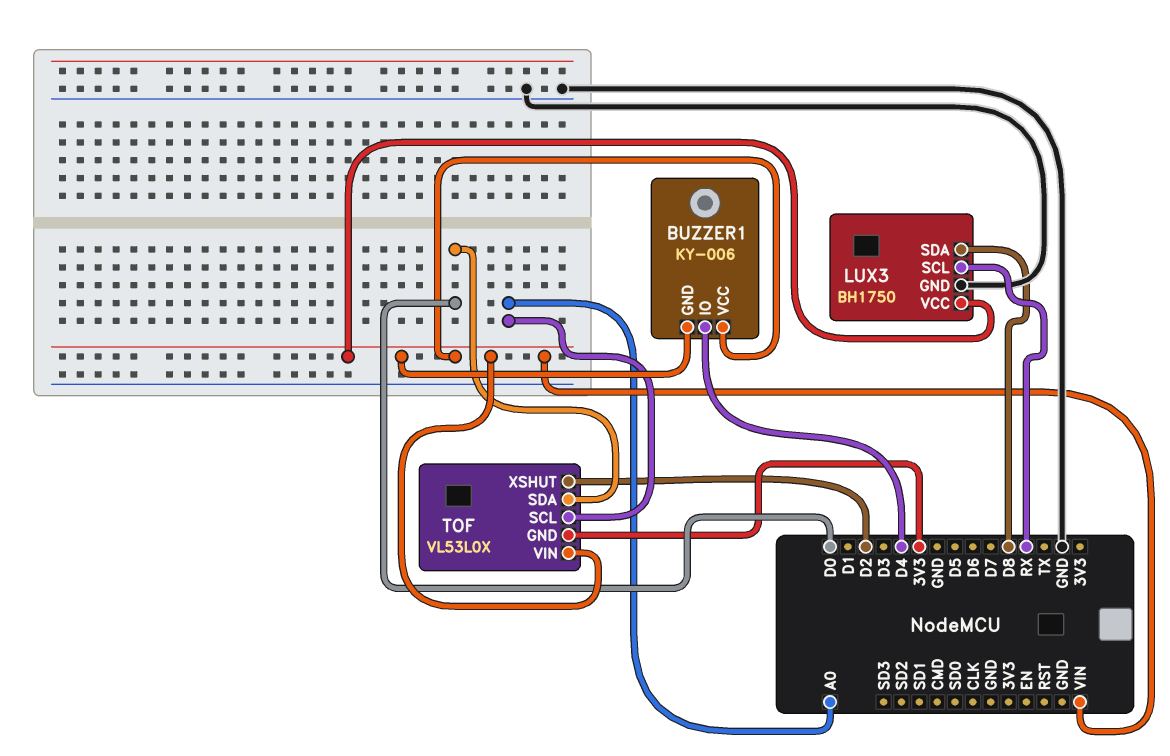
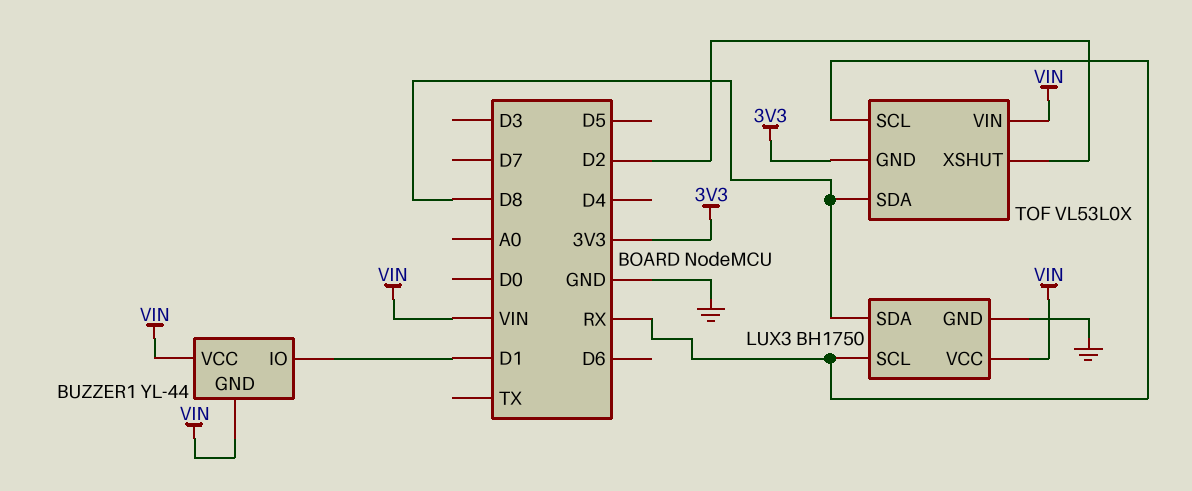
BUZZER1: KY-006 -> YL-44
BUZZER1 pin IO: D4 -> D1
TOF pin SCL: A0 -> RX
TOF pin SDA: D0 -> D8

